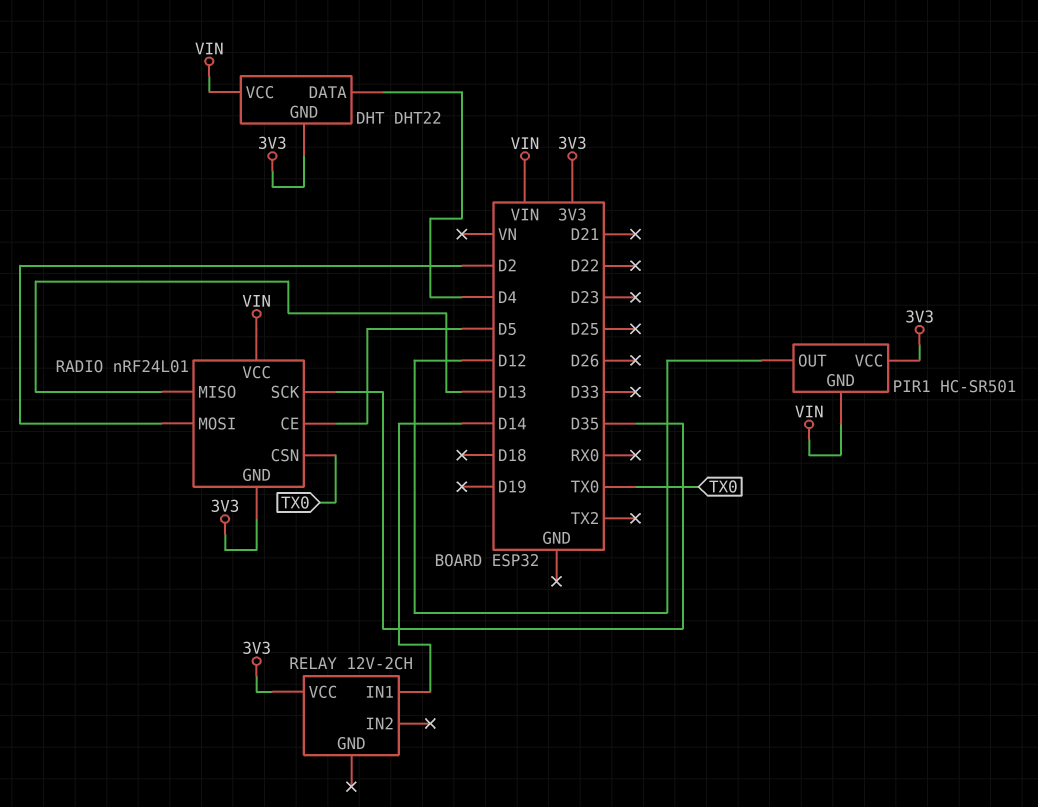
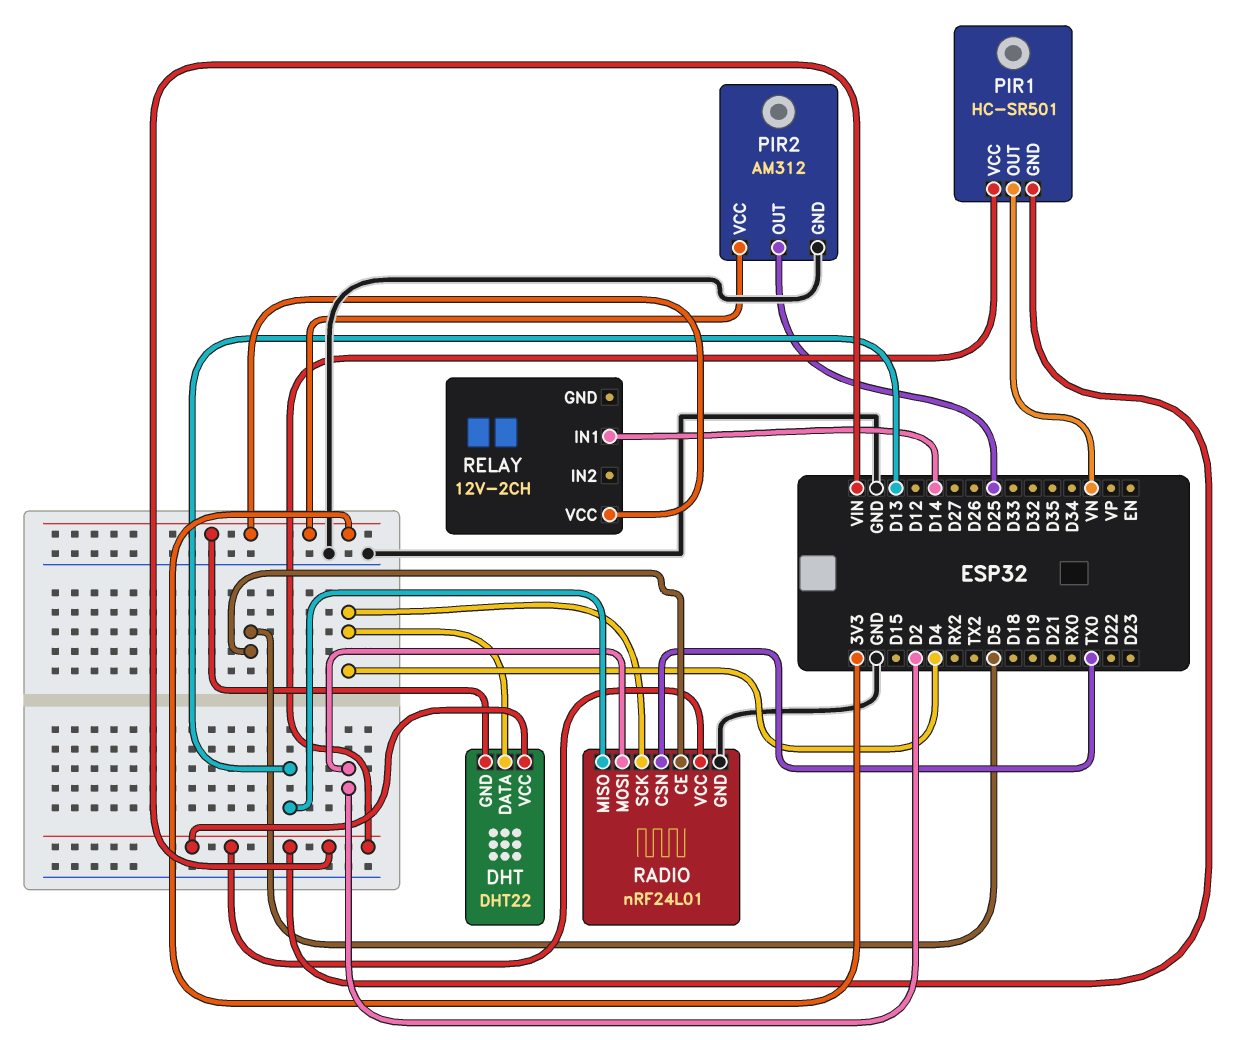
PIR1 pin OUT: D12 -> VN
PIR1 pin VCC: 3V3 -> VIN
PIR2: none -> AM312
PIR2 pin GND: none -> GND
PIR2 pin OUT: none -> D25
PIR2 pin VCC: none -> 3V3
RADIO pin GND: 3V3 -> GND
RADIO pin SCK: D35 -> D4

